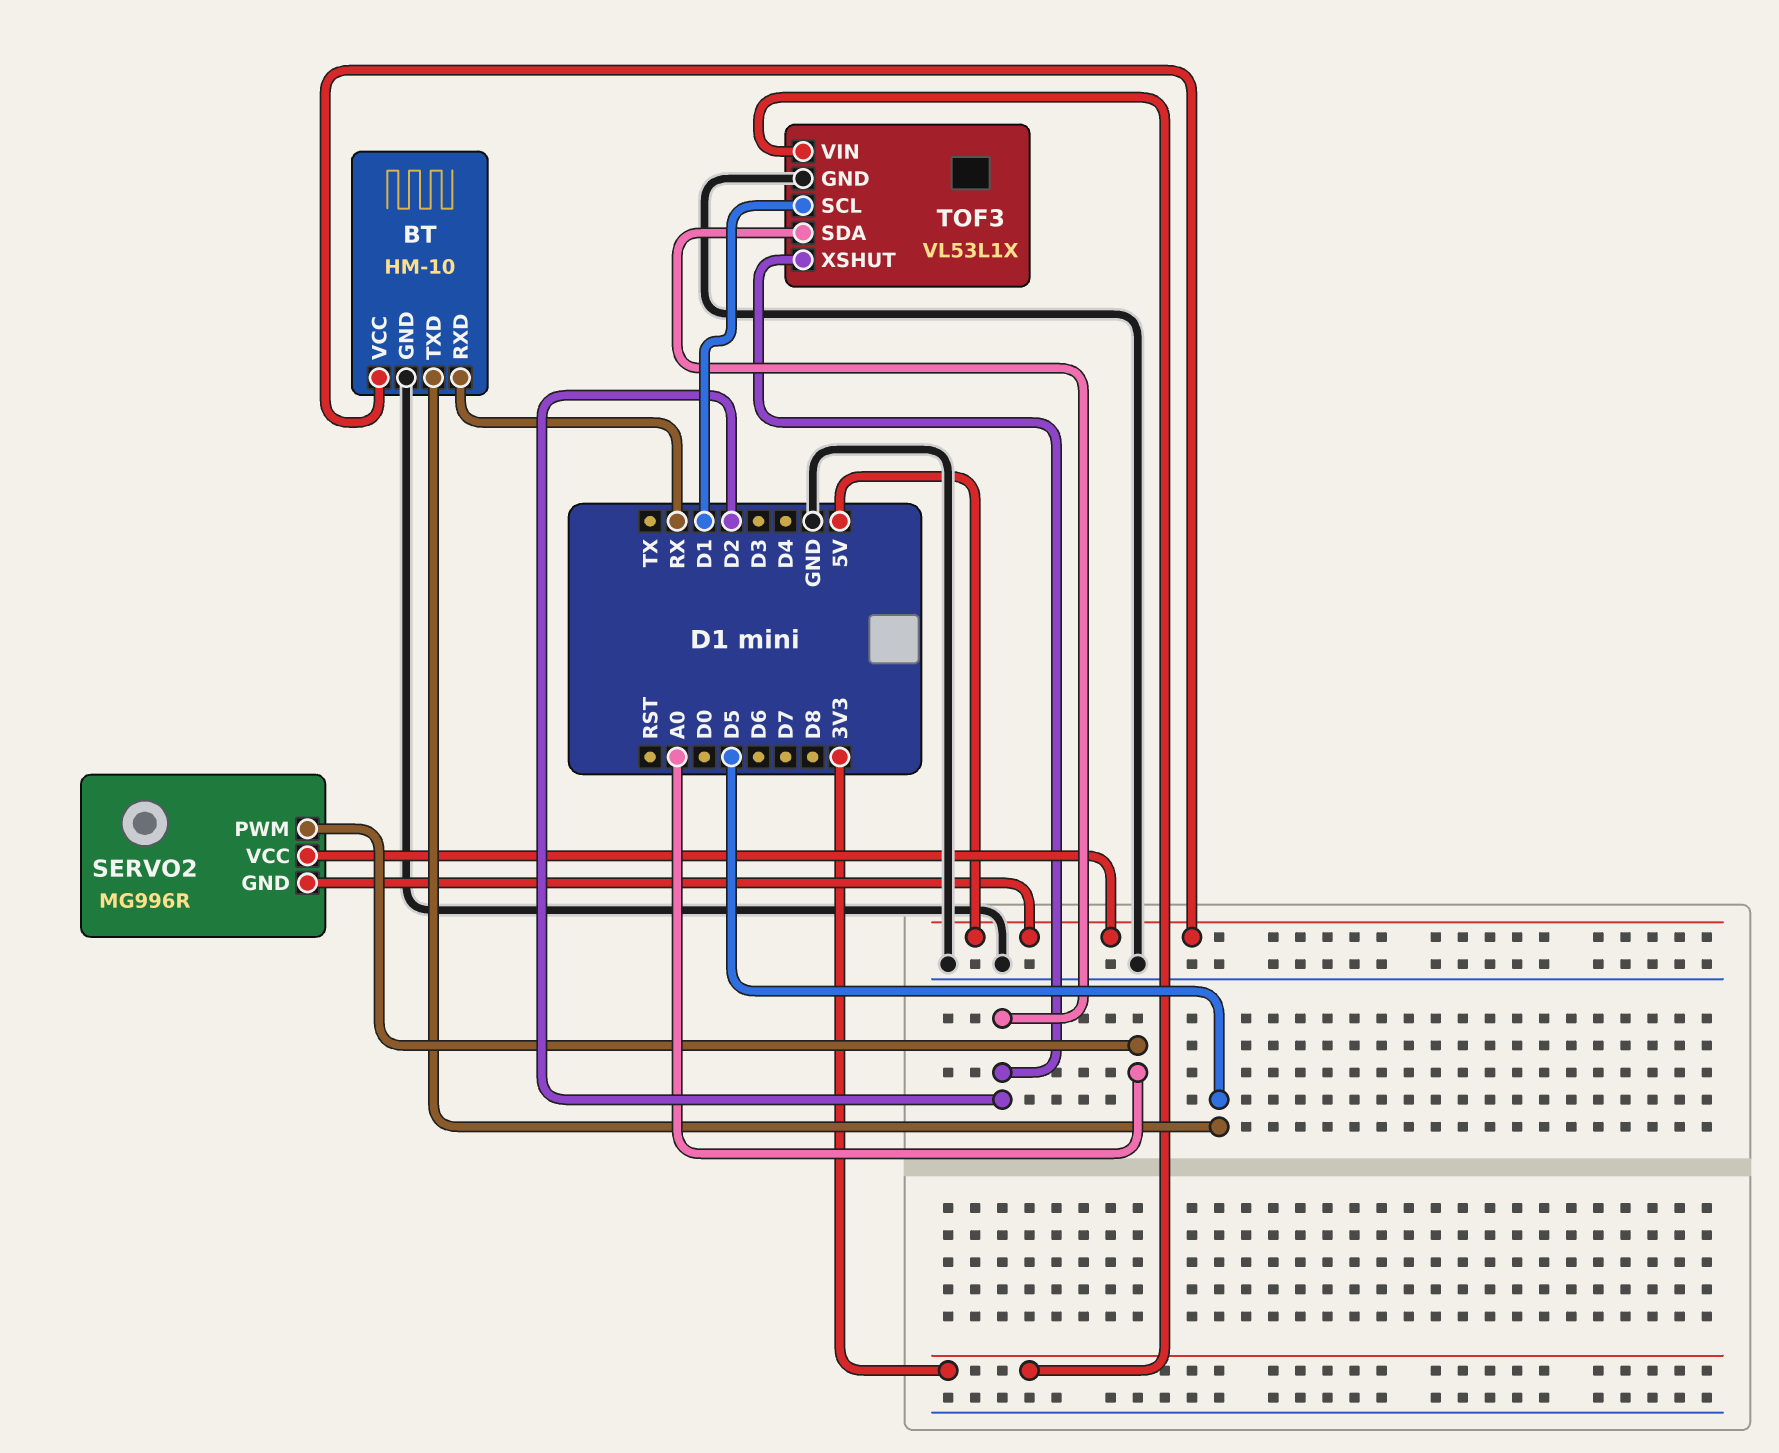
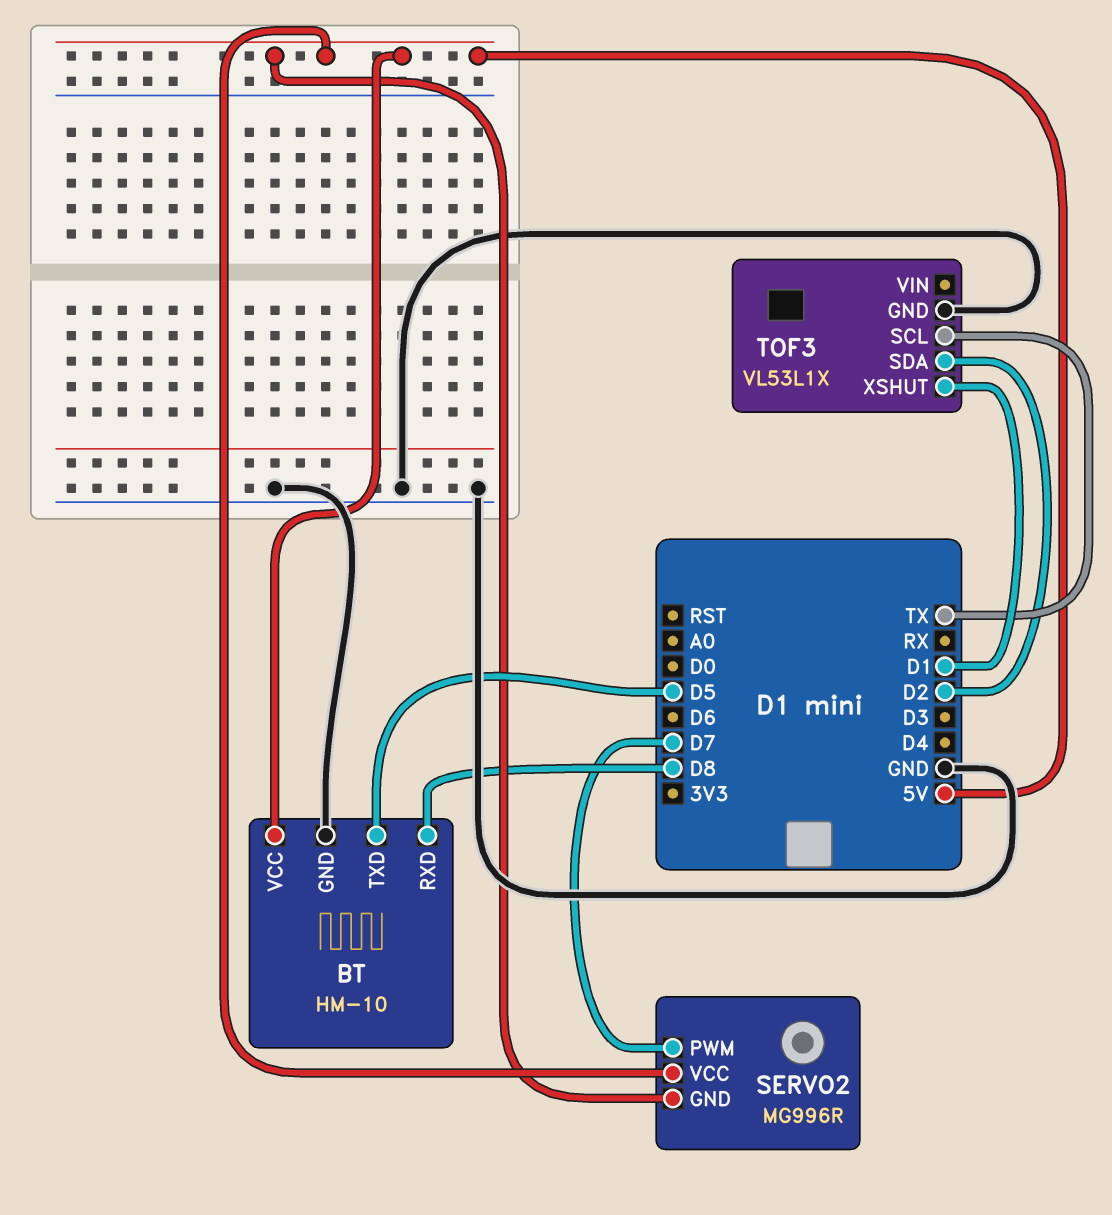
BT pin RXD: RX -> D8
SERVO2 pin PWM: A0 -> D7
TOF3 pin SCL: D1 -> TX
TOF3 pin VIN: 3V3 -> none
TOF3 pin XSHUT: D2 -> D1

